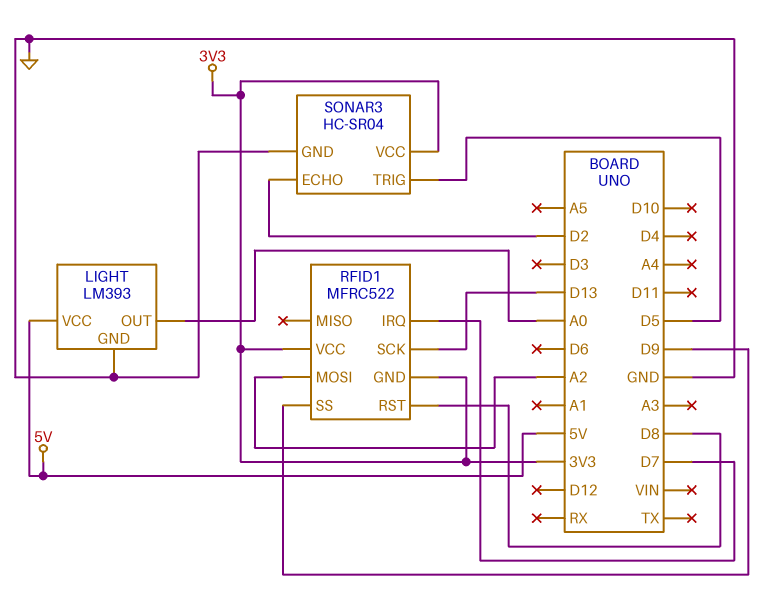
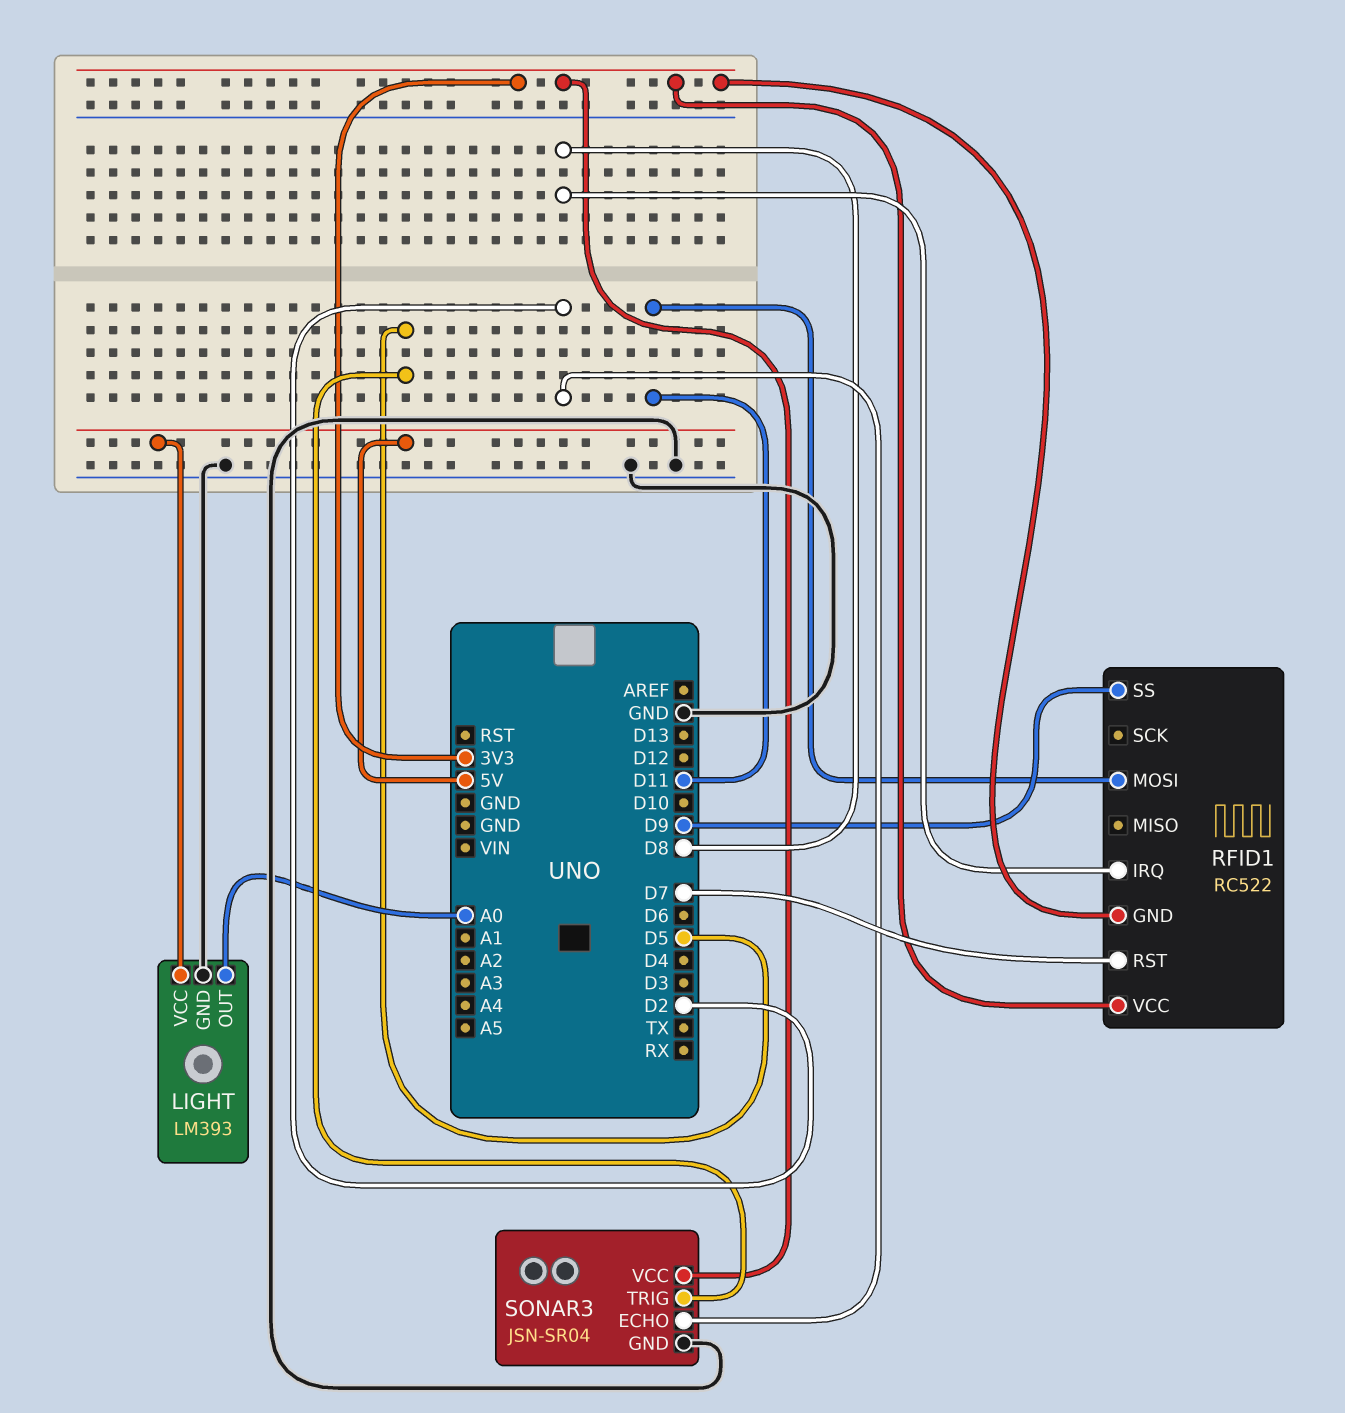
RFID1: MFRC522 -> RC522
RFID1 pin IRQ: D7 -> D8
RFID1 pin MOSI: A2 -> D11
RFID1 pin RST: D8 -> D7
RFID1 pin SCK: D13 -> none
SONAR3: HC-SR04 -> JSN-SR04

